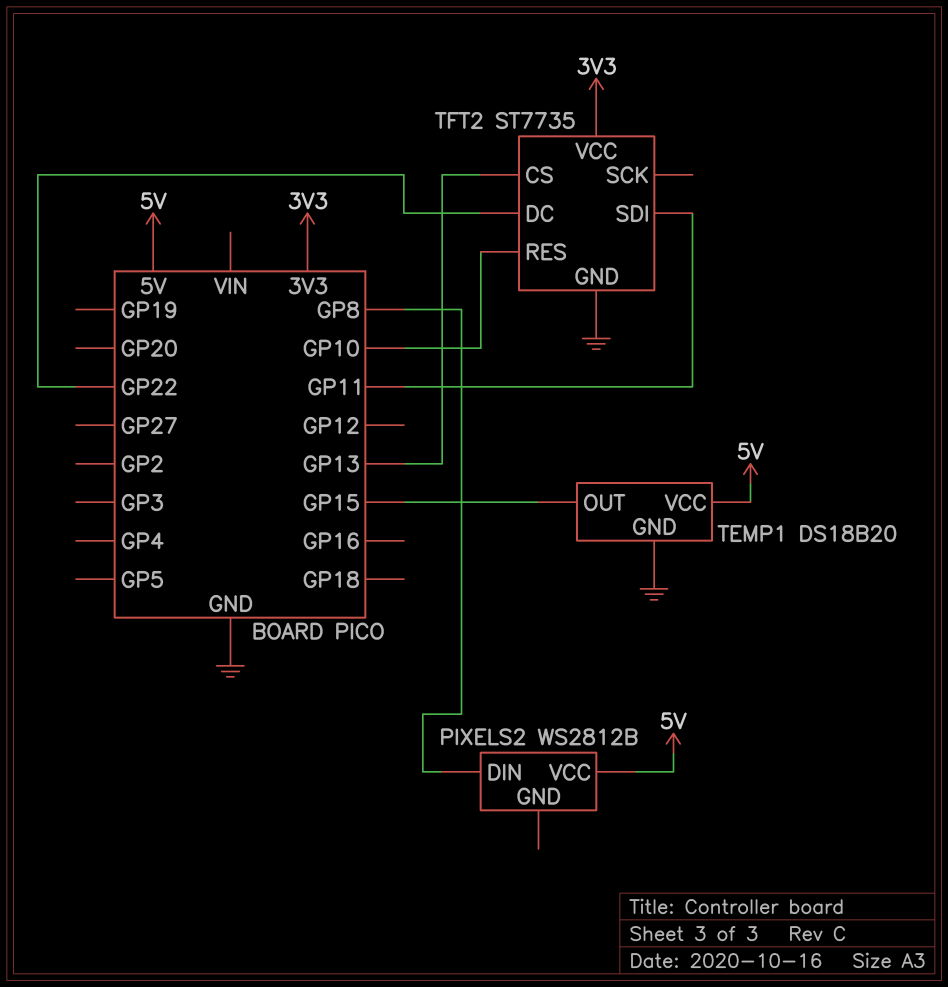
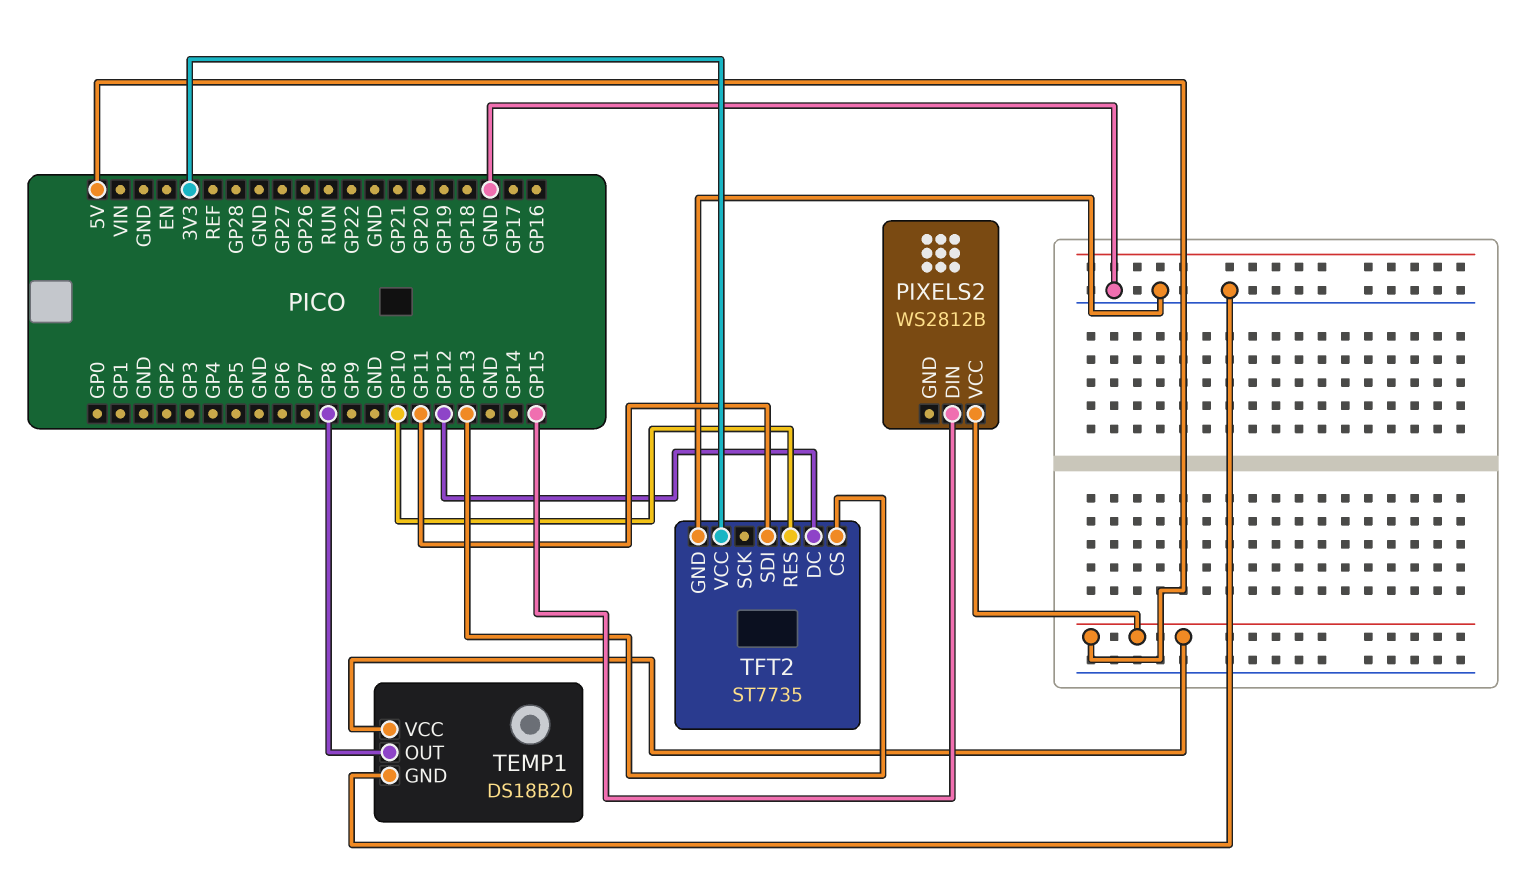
PIXELS2 pin DIN: GP8 -> GP15
TEMP1 pin OUT: GP15 -> GP8
TFT2 pin DC: GP22 -> GP12

